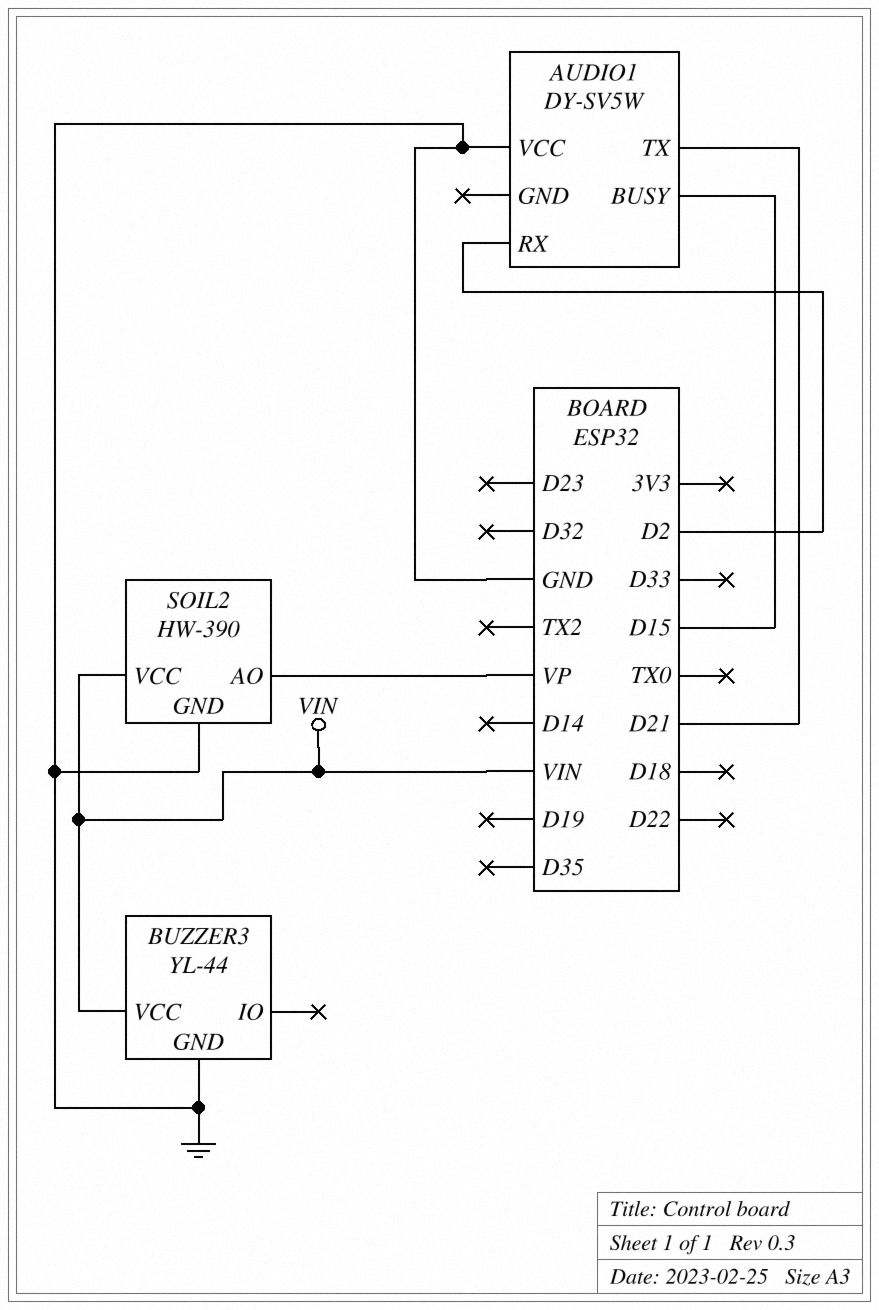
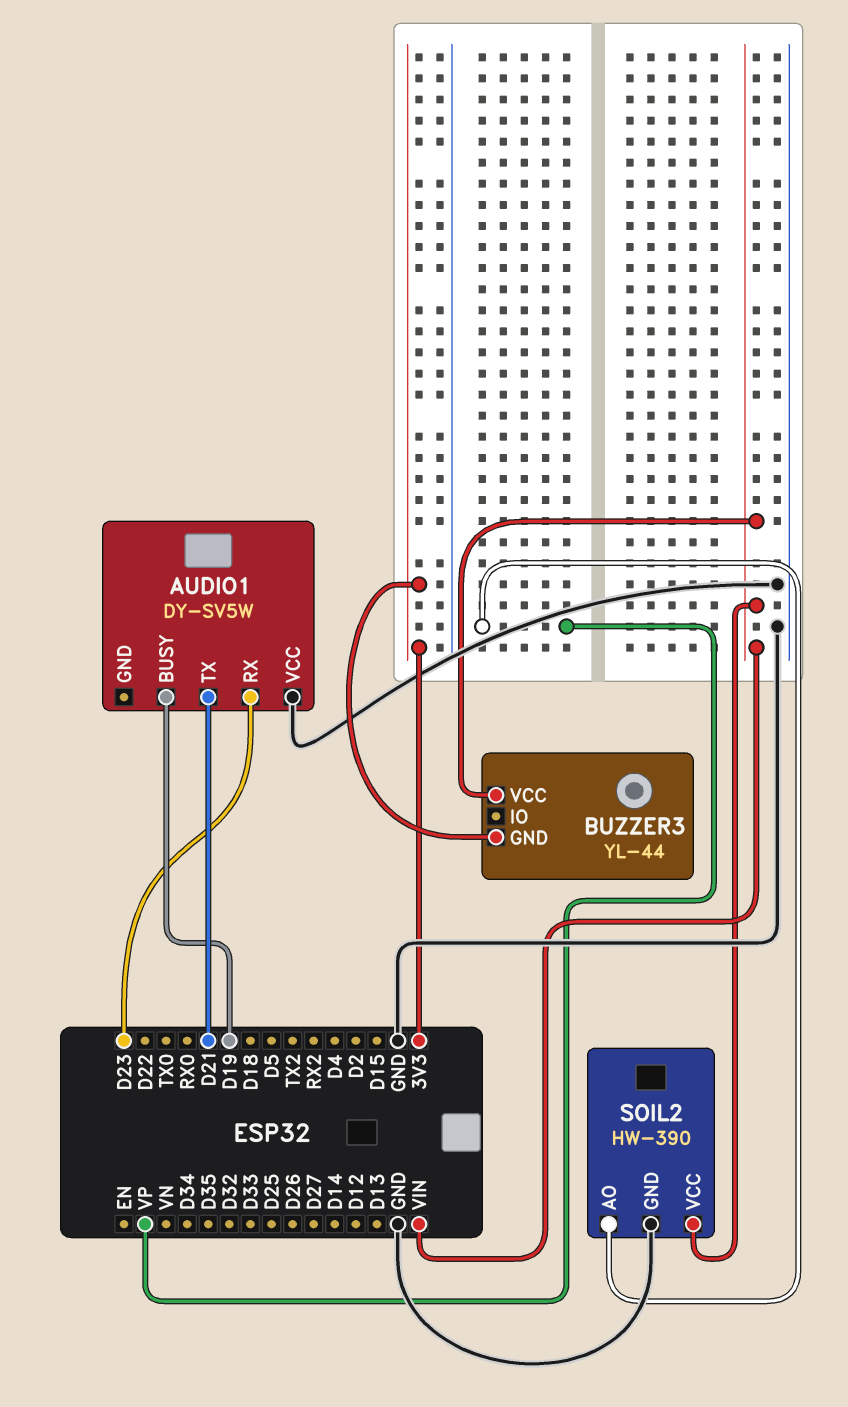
AUDIO1 pin BUSY: D15 -> D19
AUDIO1 pin RX: D2 -> D23
BUZZER3 pin GND: GND -> 3V3

